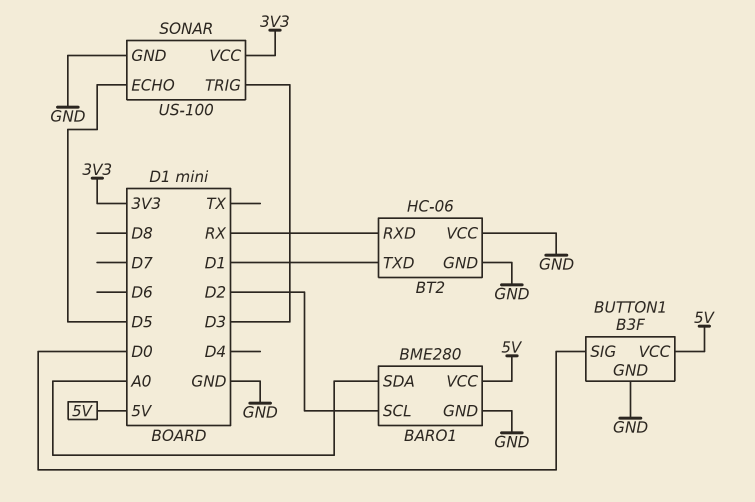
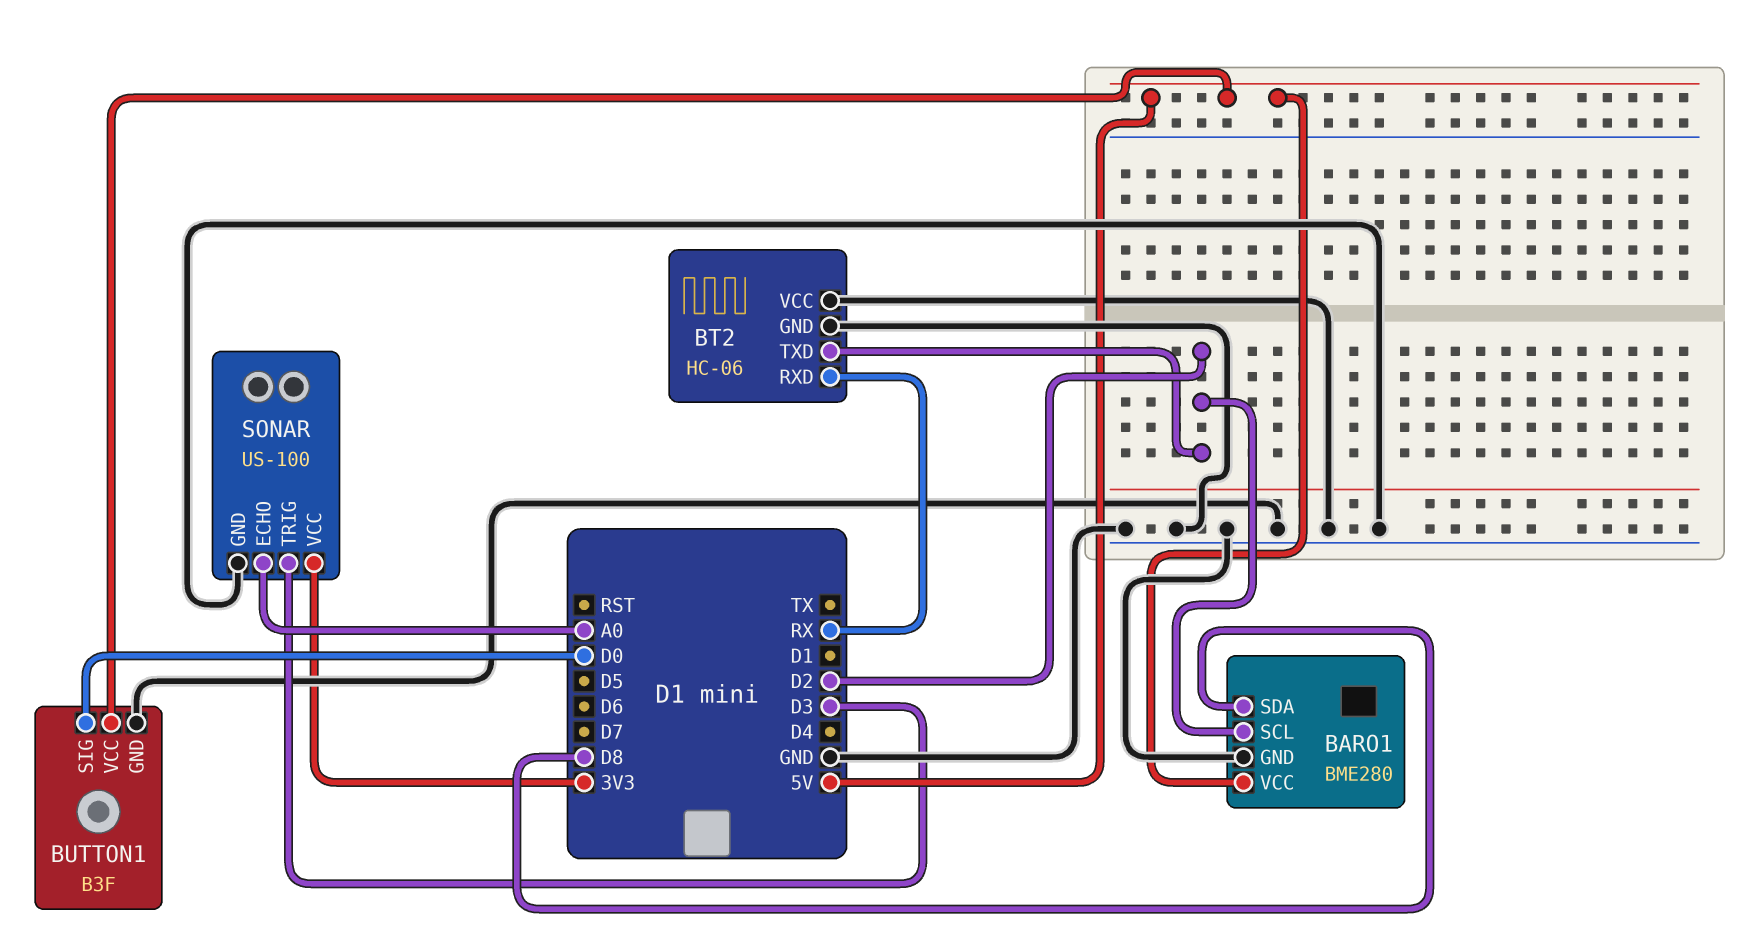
BARO1 pin SDA: A0 -> D8
BT2 pin TXD: D1 -> D2
SONAR pin ECHO: D5 -> A0

